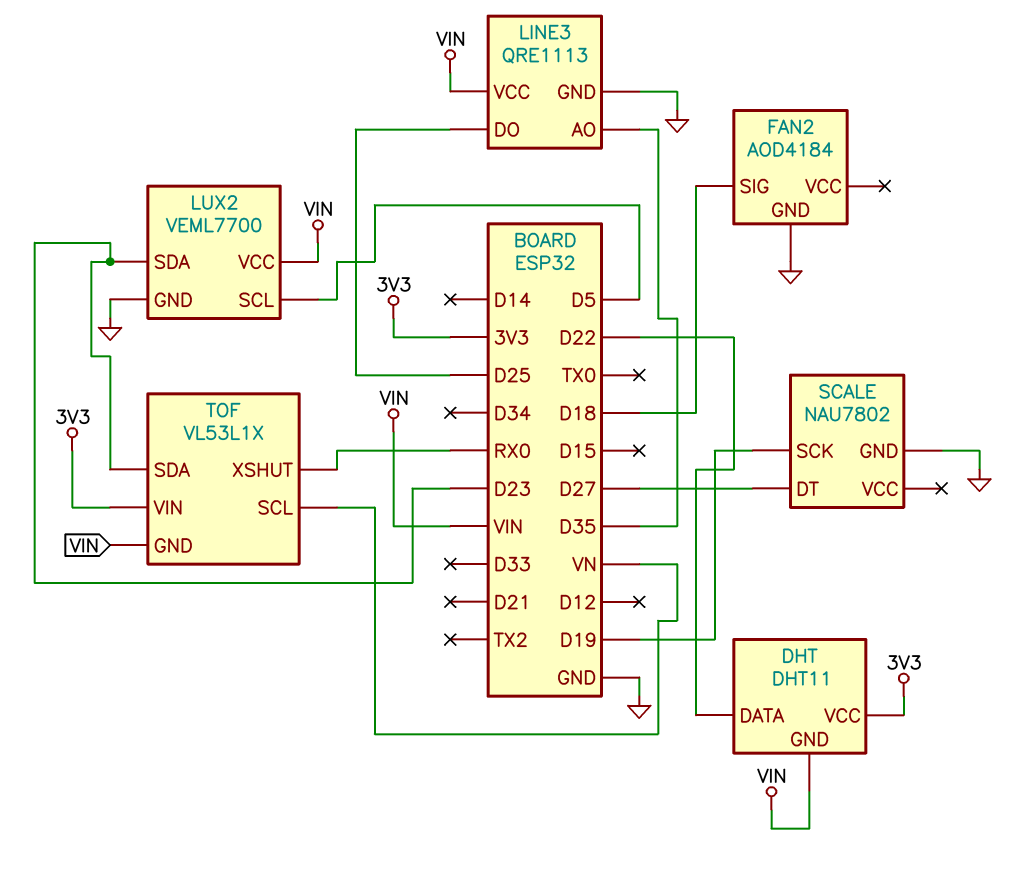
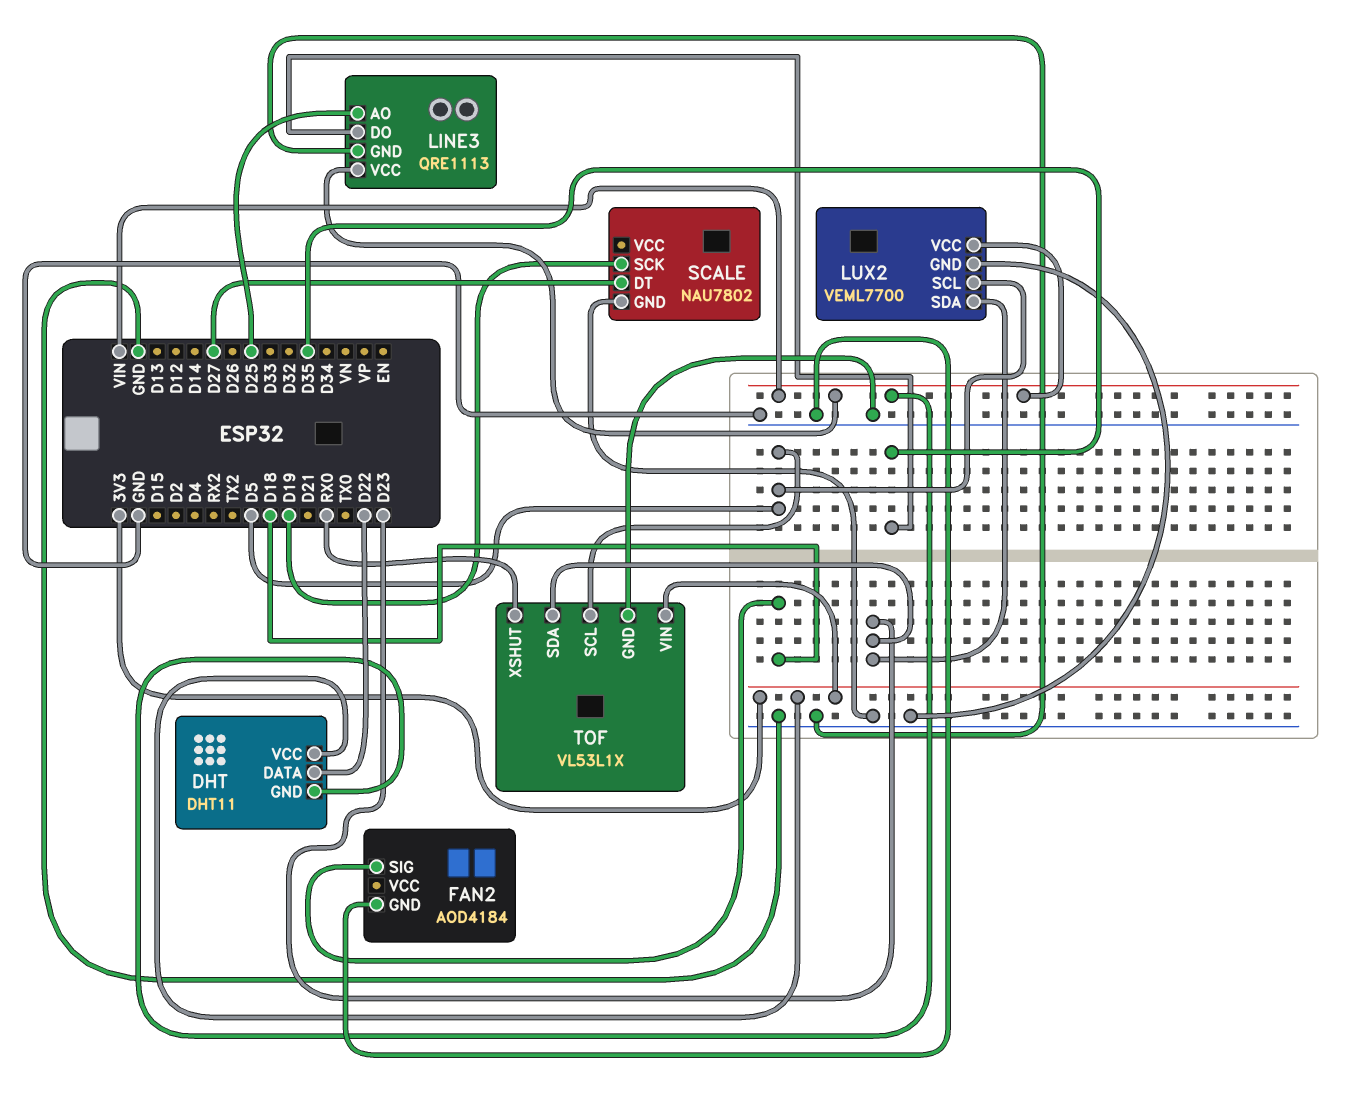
LINE3 pin AO: D35 -> D25
LINE3 pin DO: D25 -> D35
TOF pin GND: VIN -> GND
TOF pin SCL: VN -> D5

